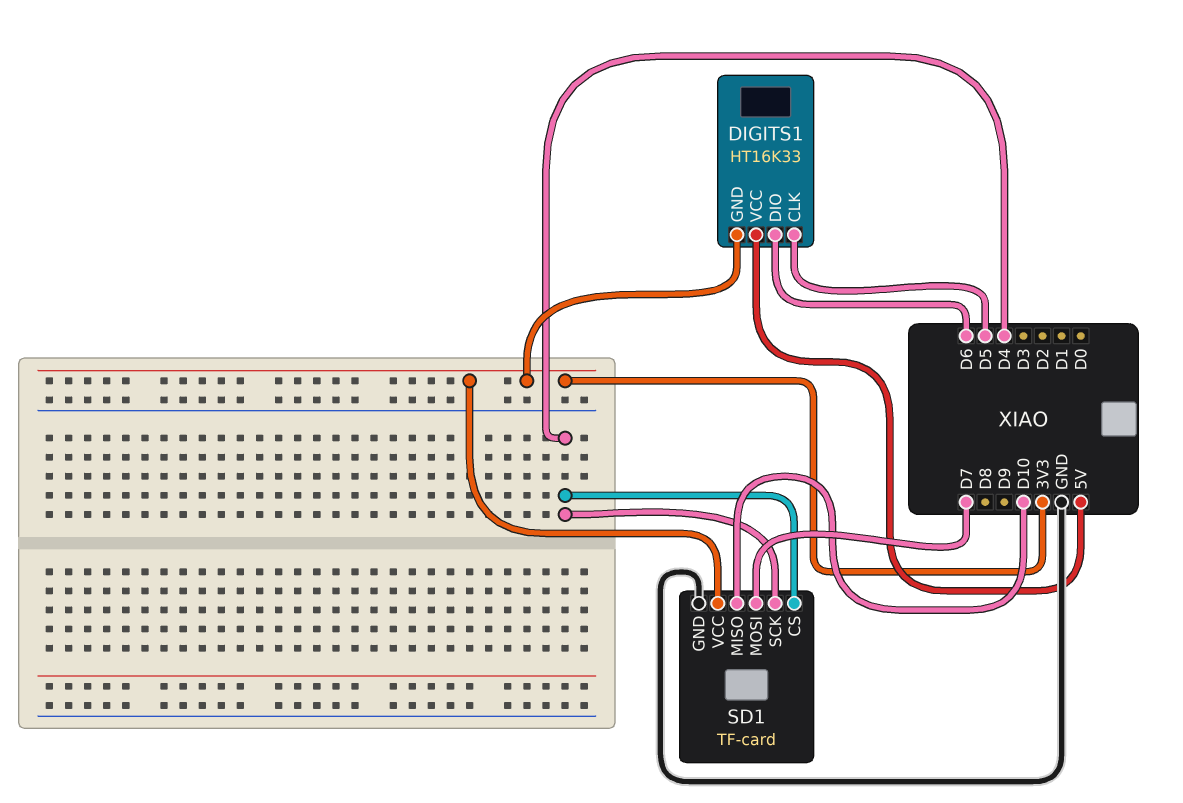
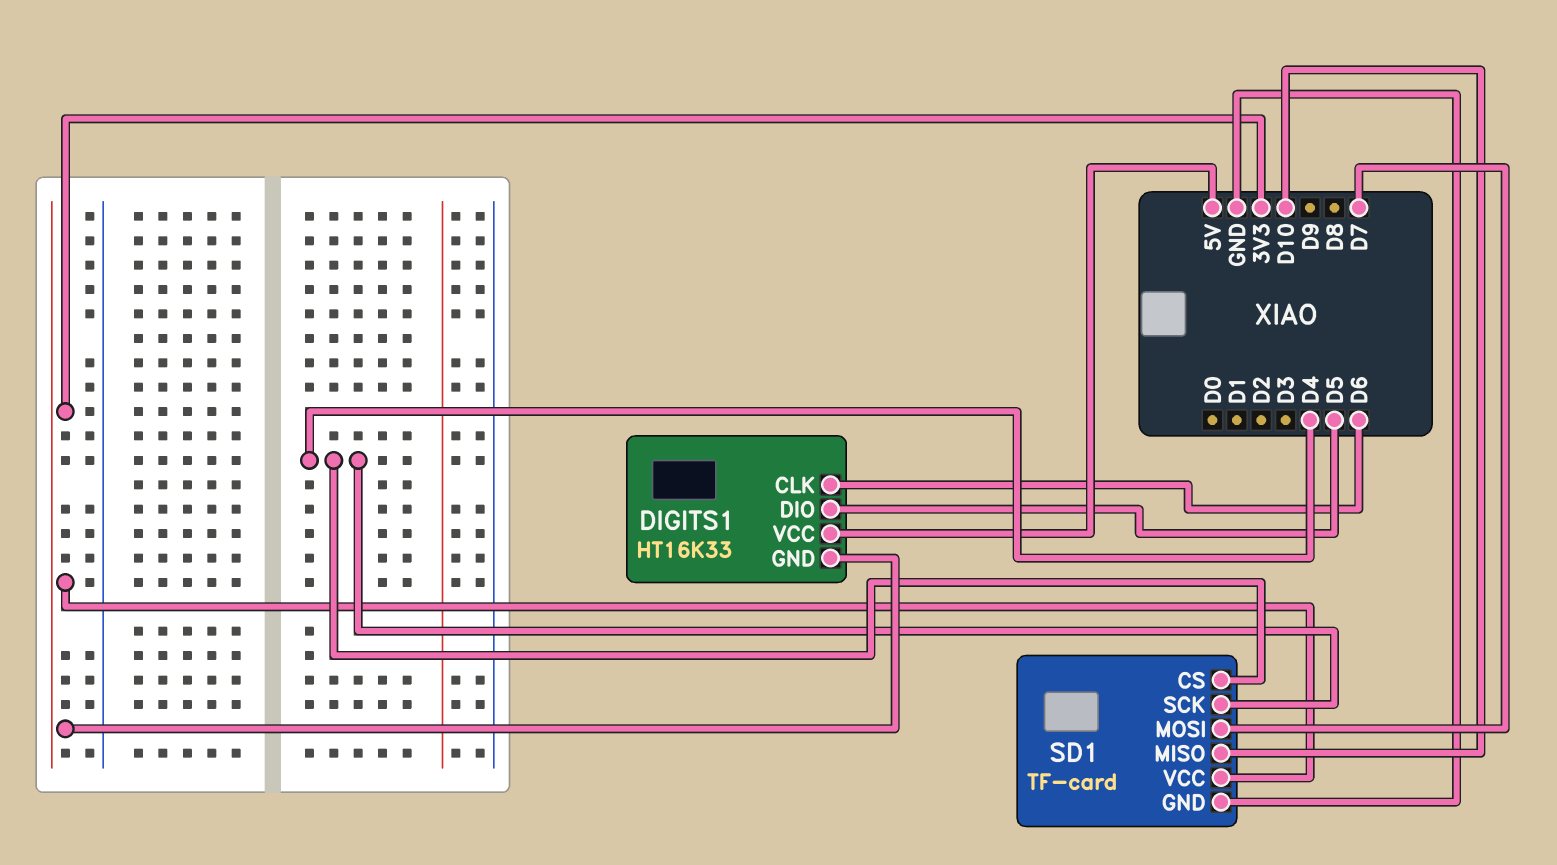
DIGITS1 pin CLK: D5 -> D6
DIGITS1 pin DIO: D6 -> D5

